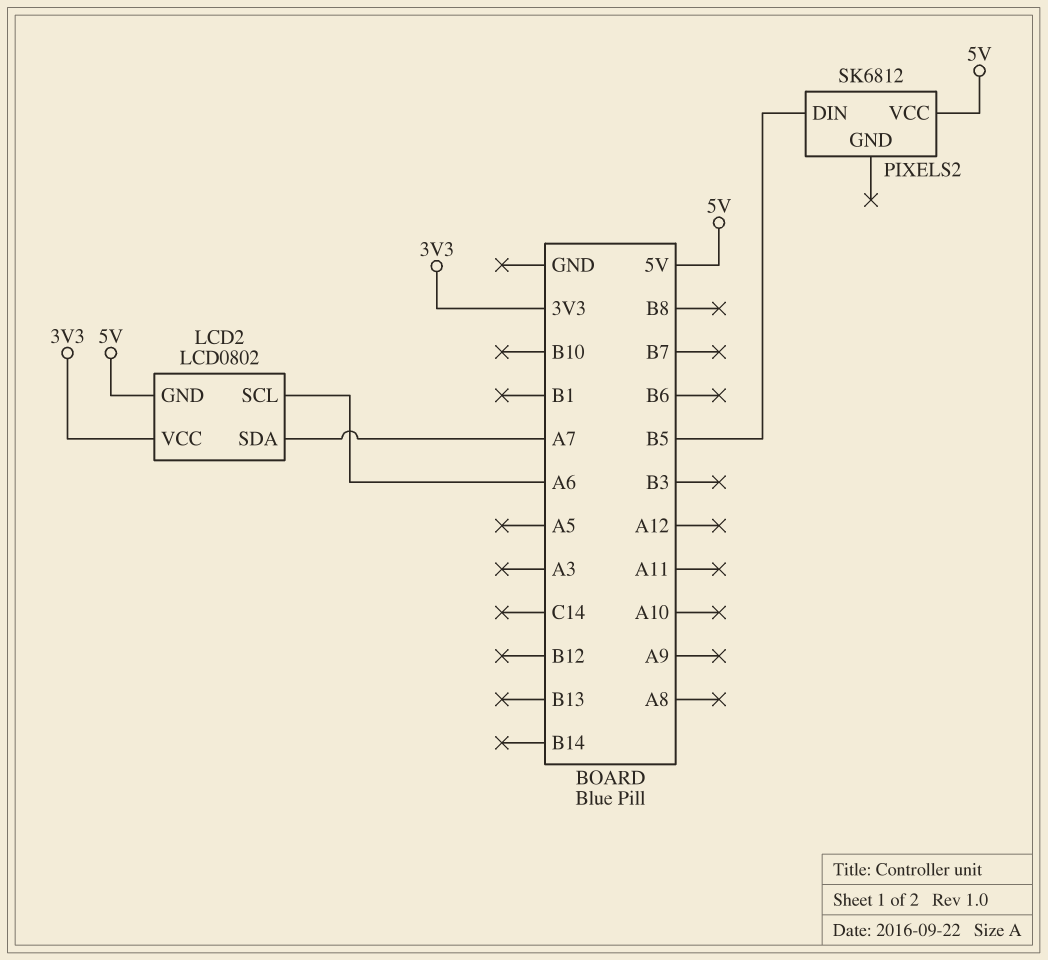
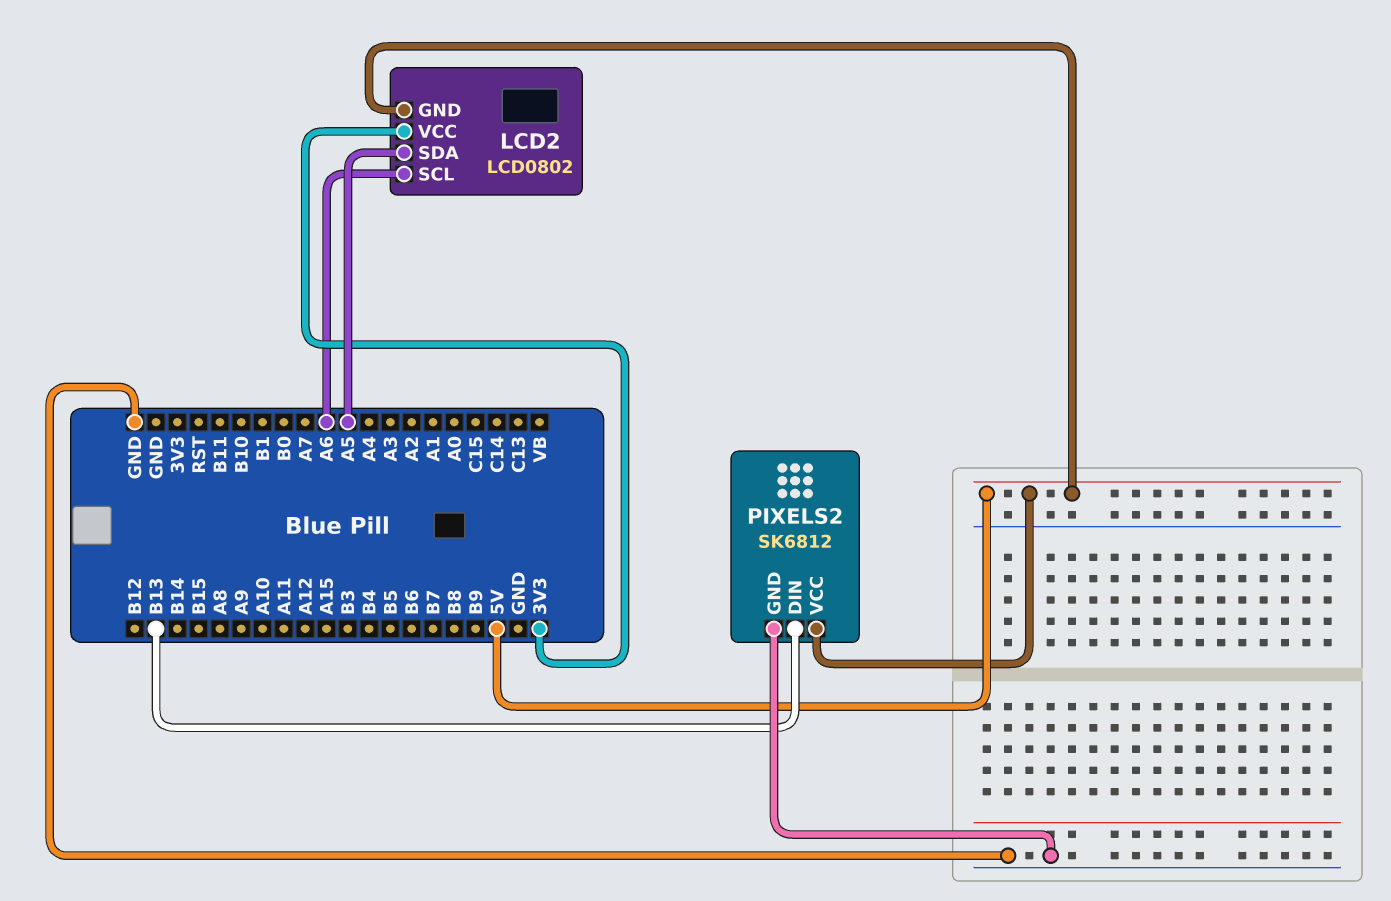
LCD2 pin SDA: A7 -> A5
PIXELS2 pin DIN: B5 -> B13
PIXELS2 pin GND: none -> GND

